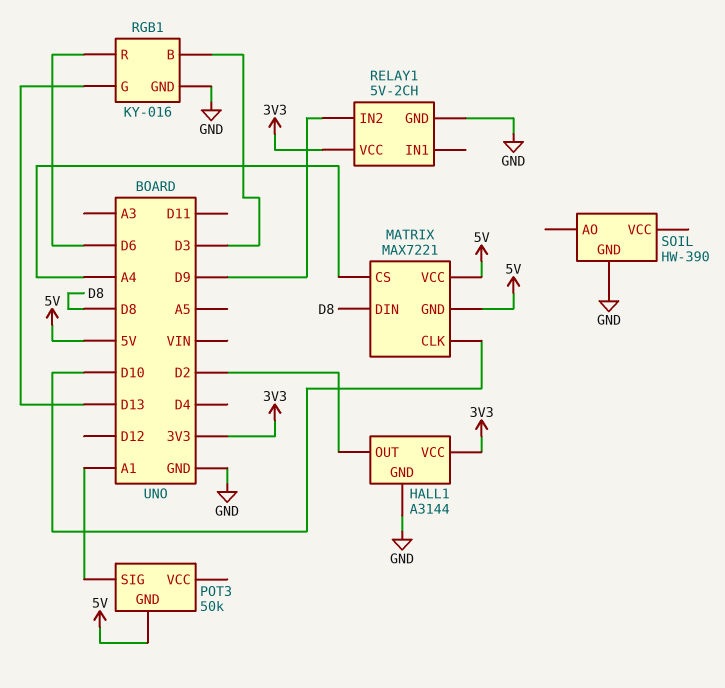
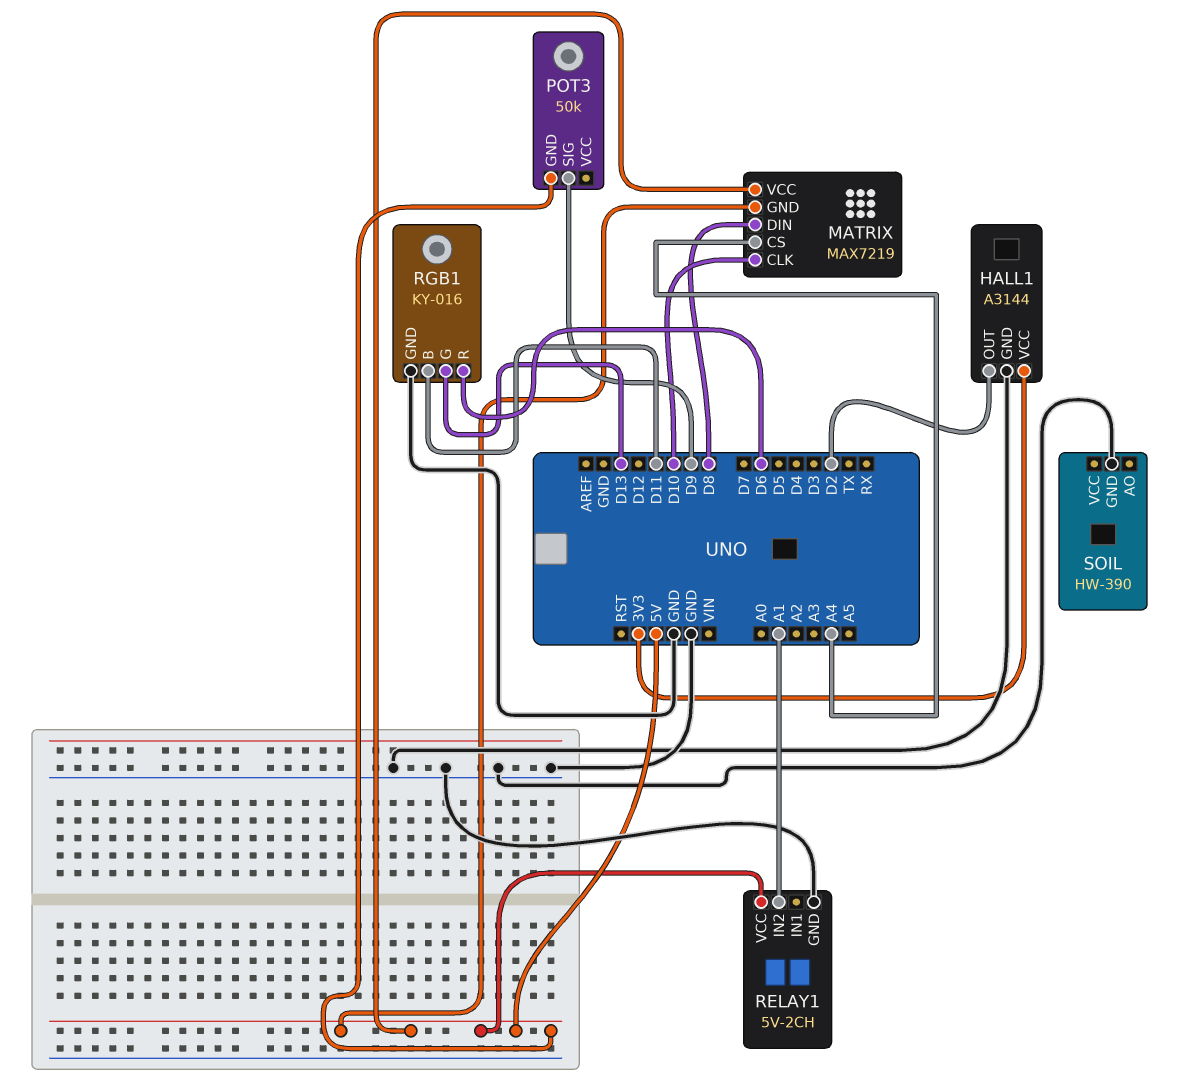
MATRIX: MAX7221 -> MAX7219
POT3 pin SIG: A1 -> D9
RELAY1 pin IN2: D9 -> A1
RELAY1 pin VCC: 3V3 -> 5V
RGB1 pin B: D3 -> D11

